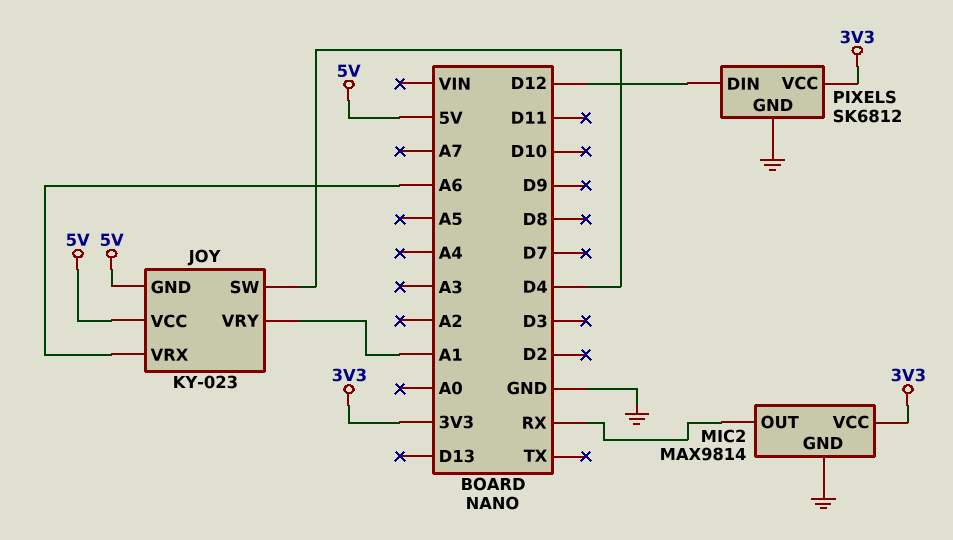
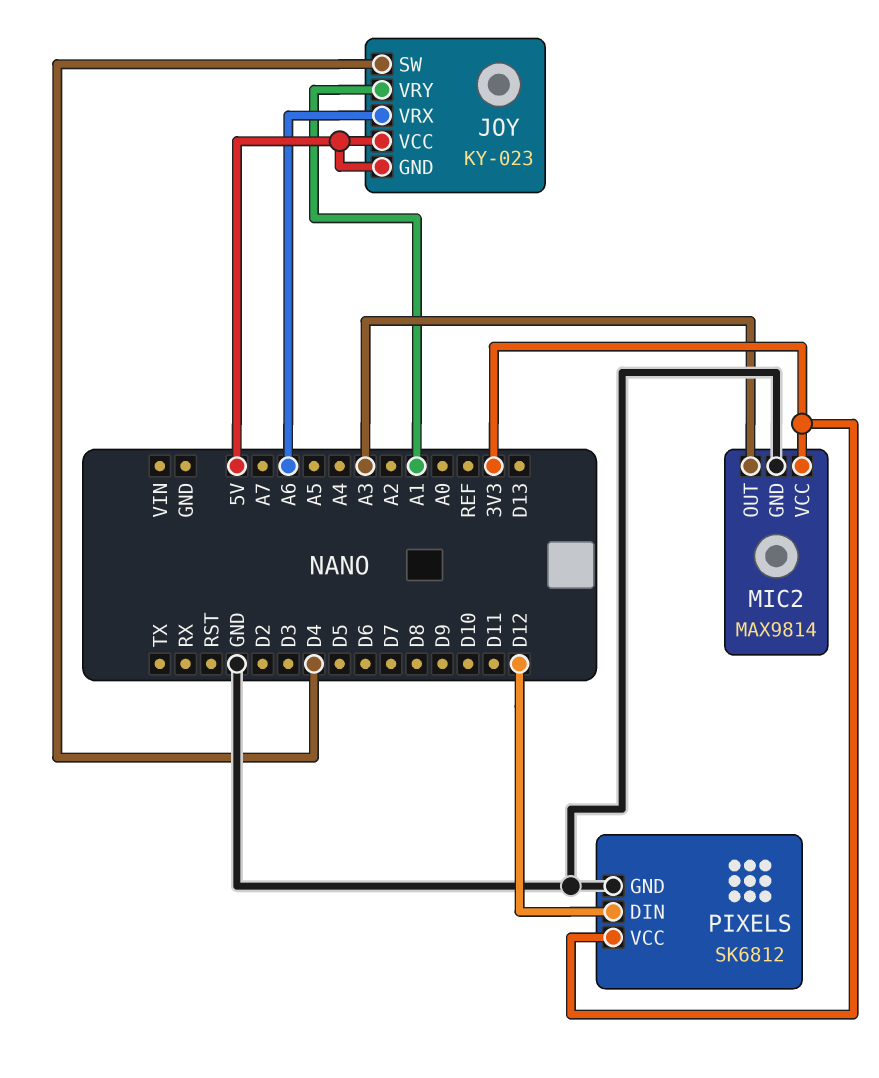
MIC2 pin OUT: RX -> A3

